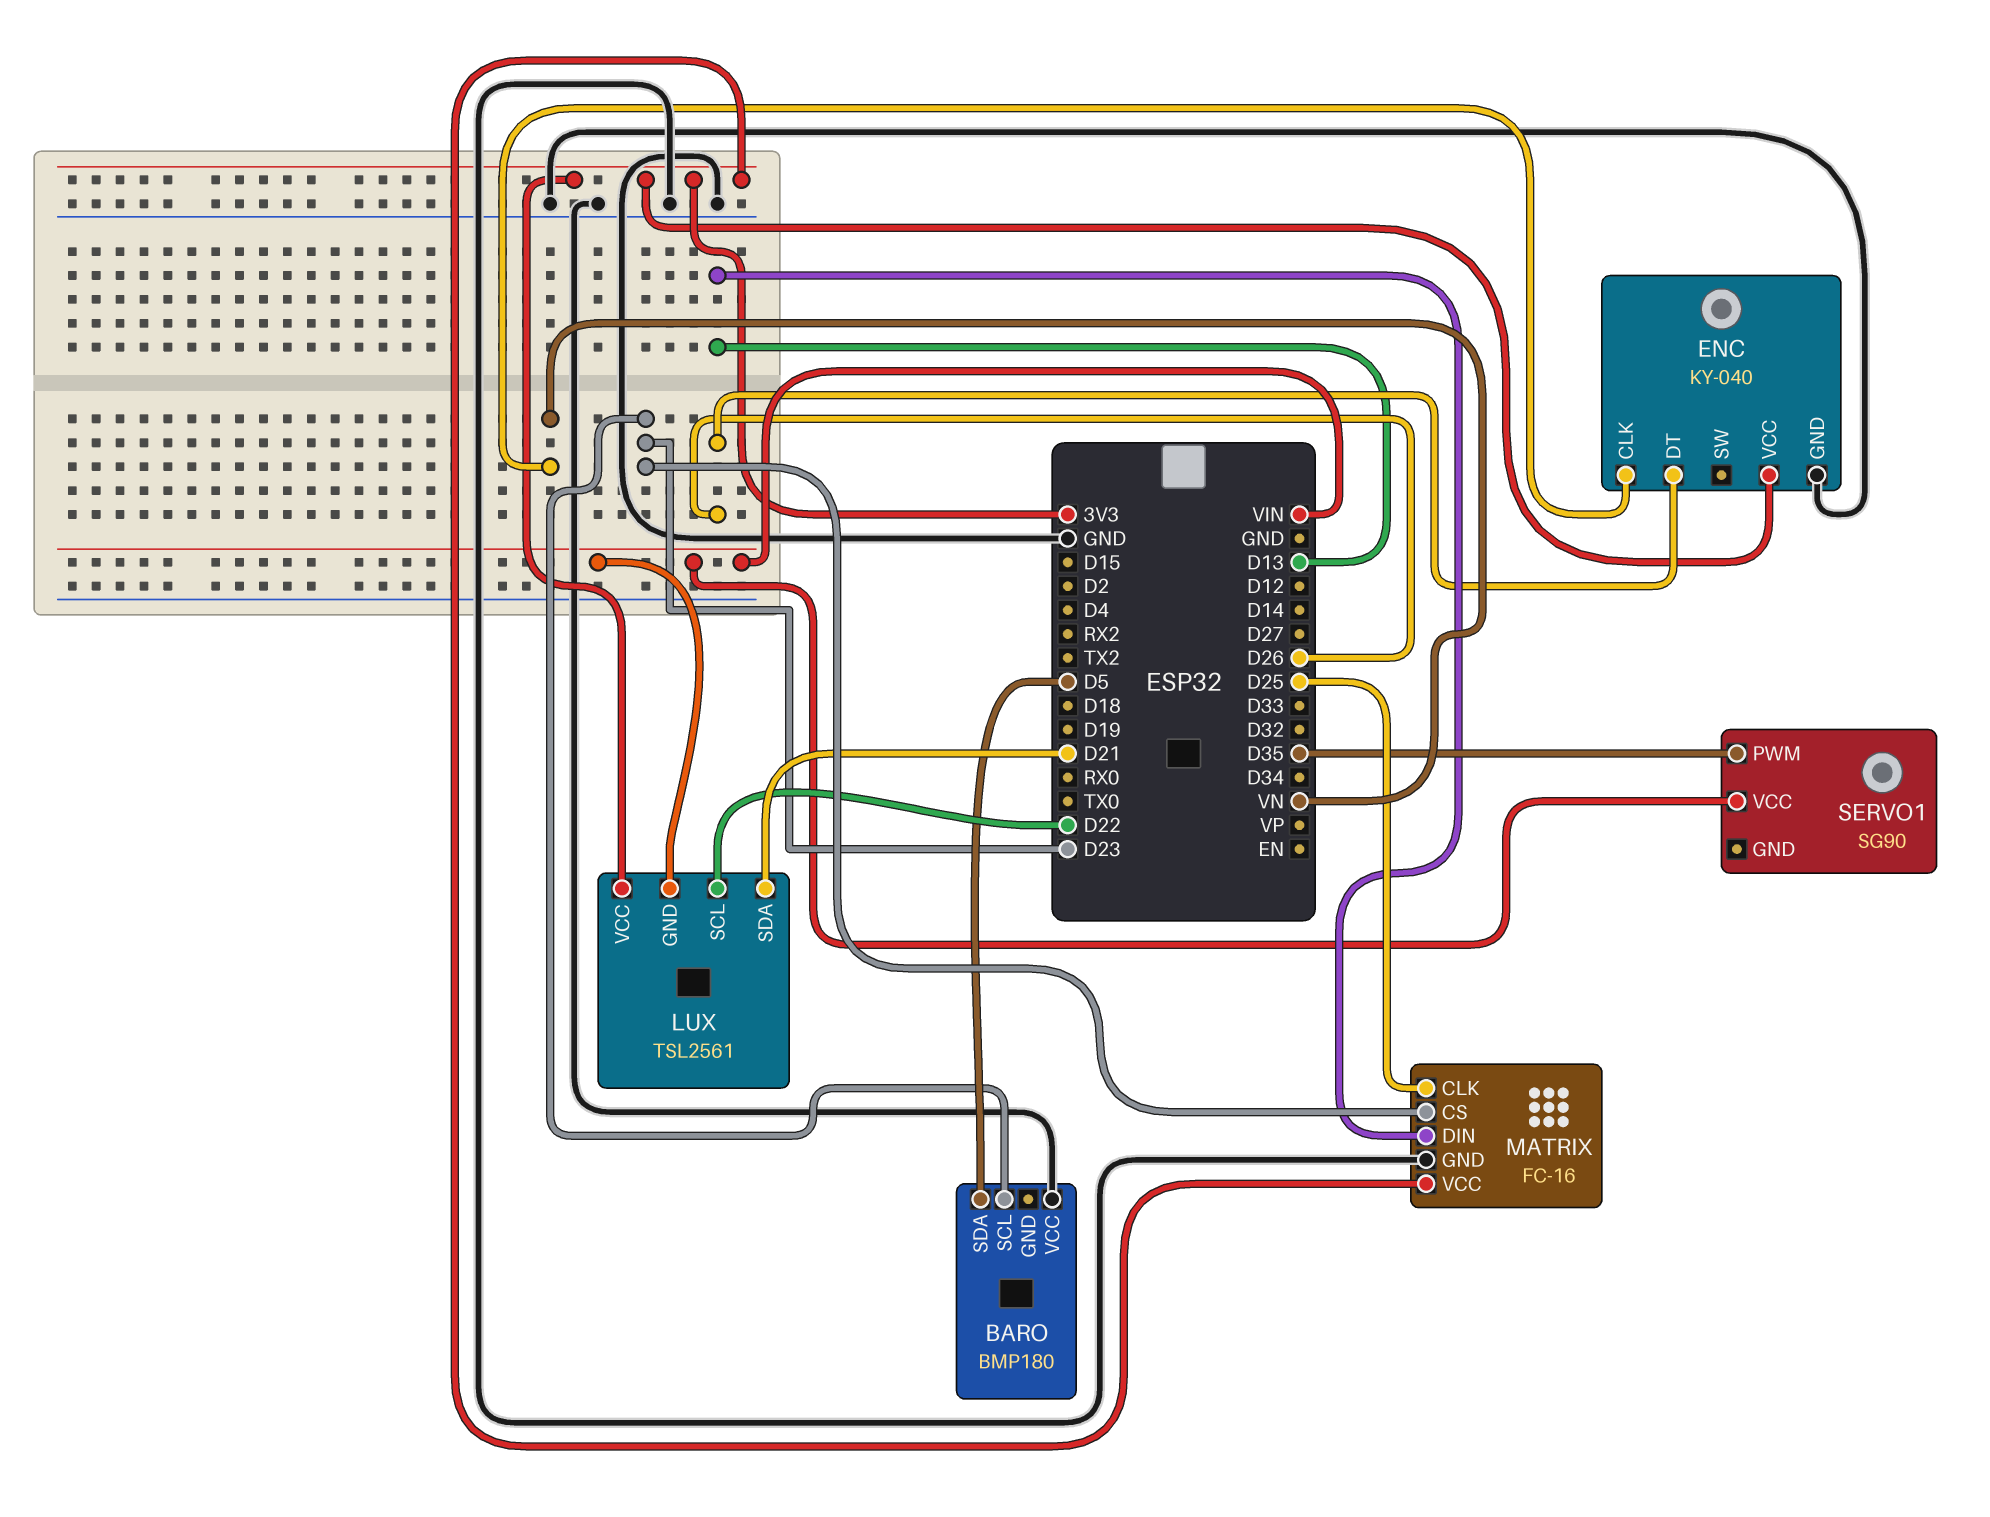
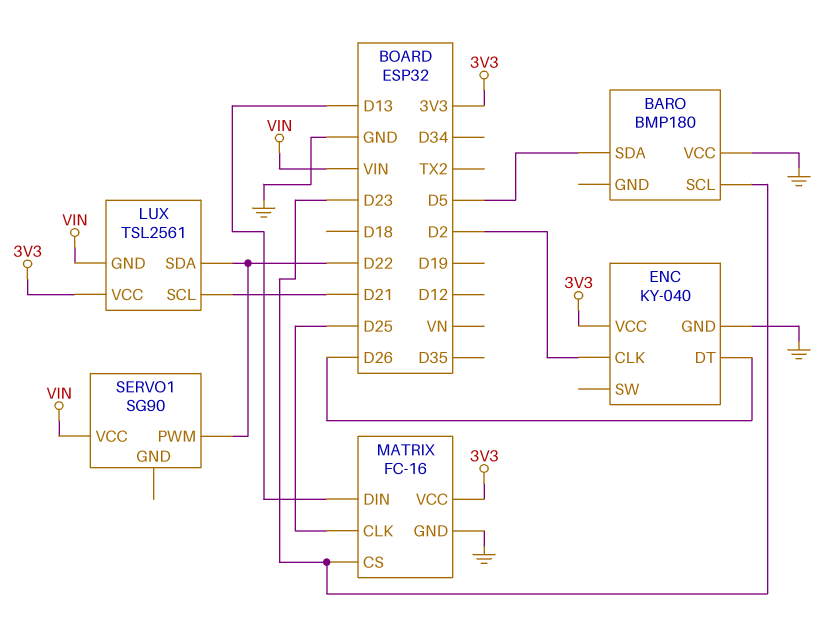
ENC pin CLK: VN -> D2
LUX pin SCL: D22 -> D21
LUX pin SDA: D21 -> D22
SERVO1 pin PWM: D35 -> D22

